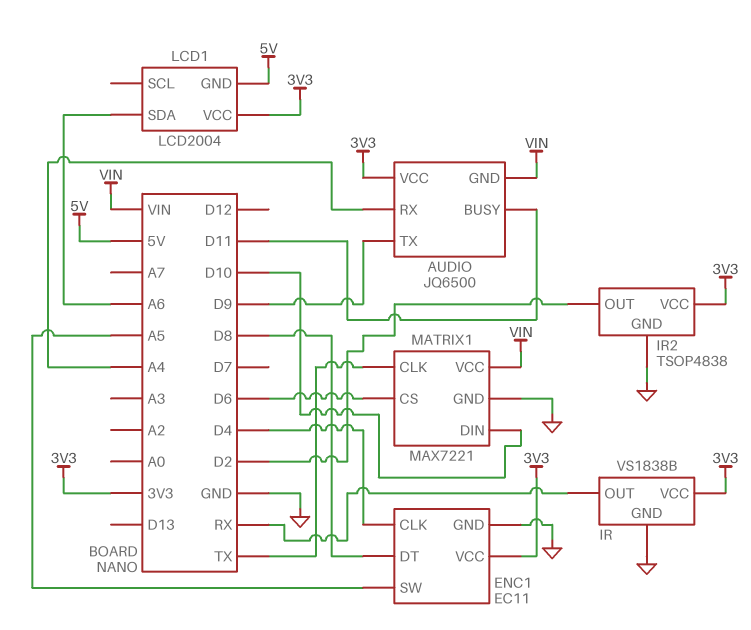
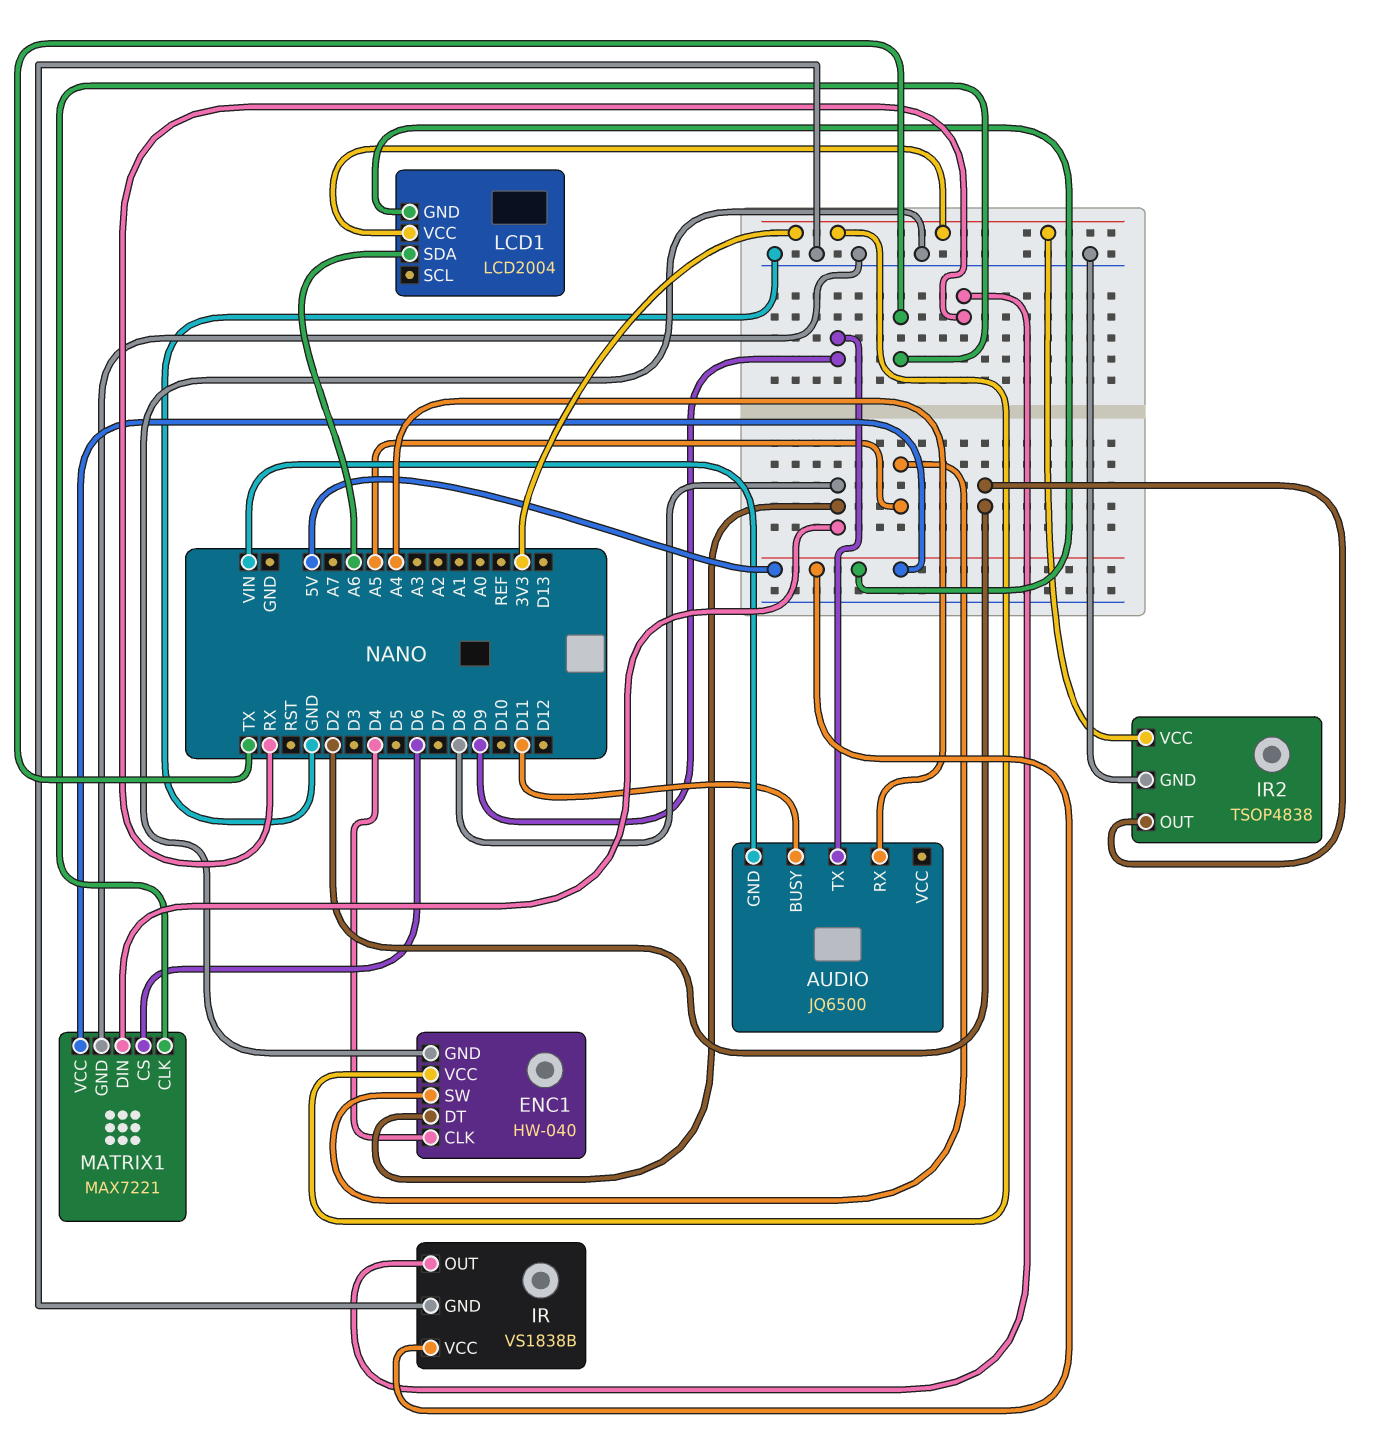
AUDIO pin VCC: 3V3 -> none
ENC1: EC11 -> HW-040
IR pin VCC: 3V3 -> 5V
MATRIX1 pin DIN: D10 -> D8
MATRIX1 pin VCC: VIN -> 5V

